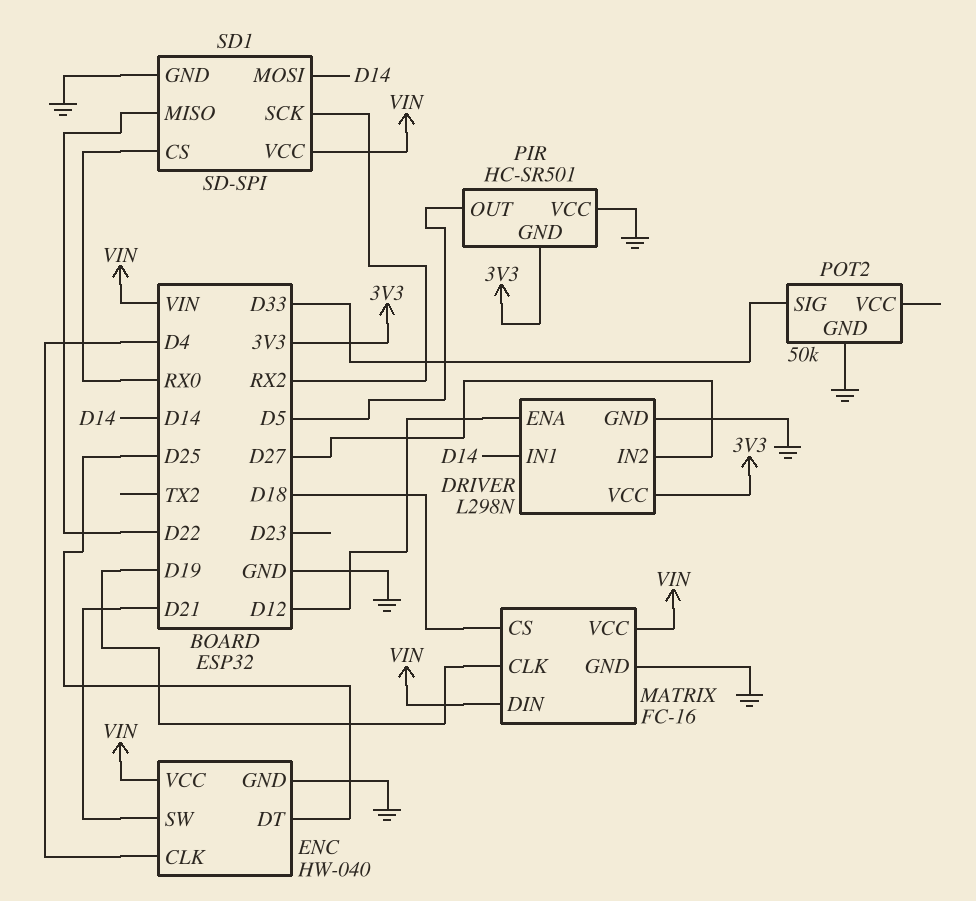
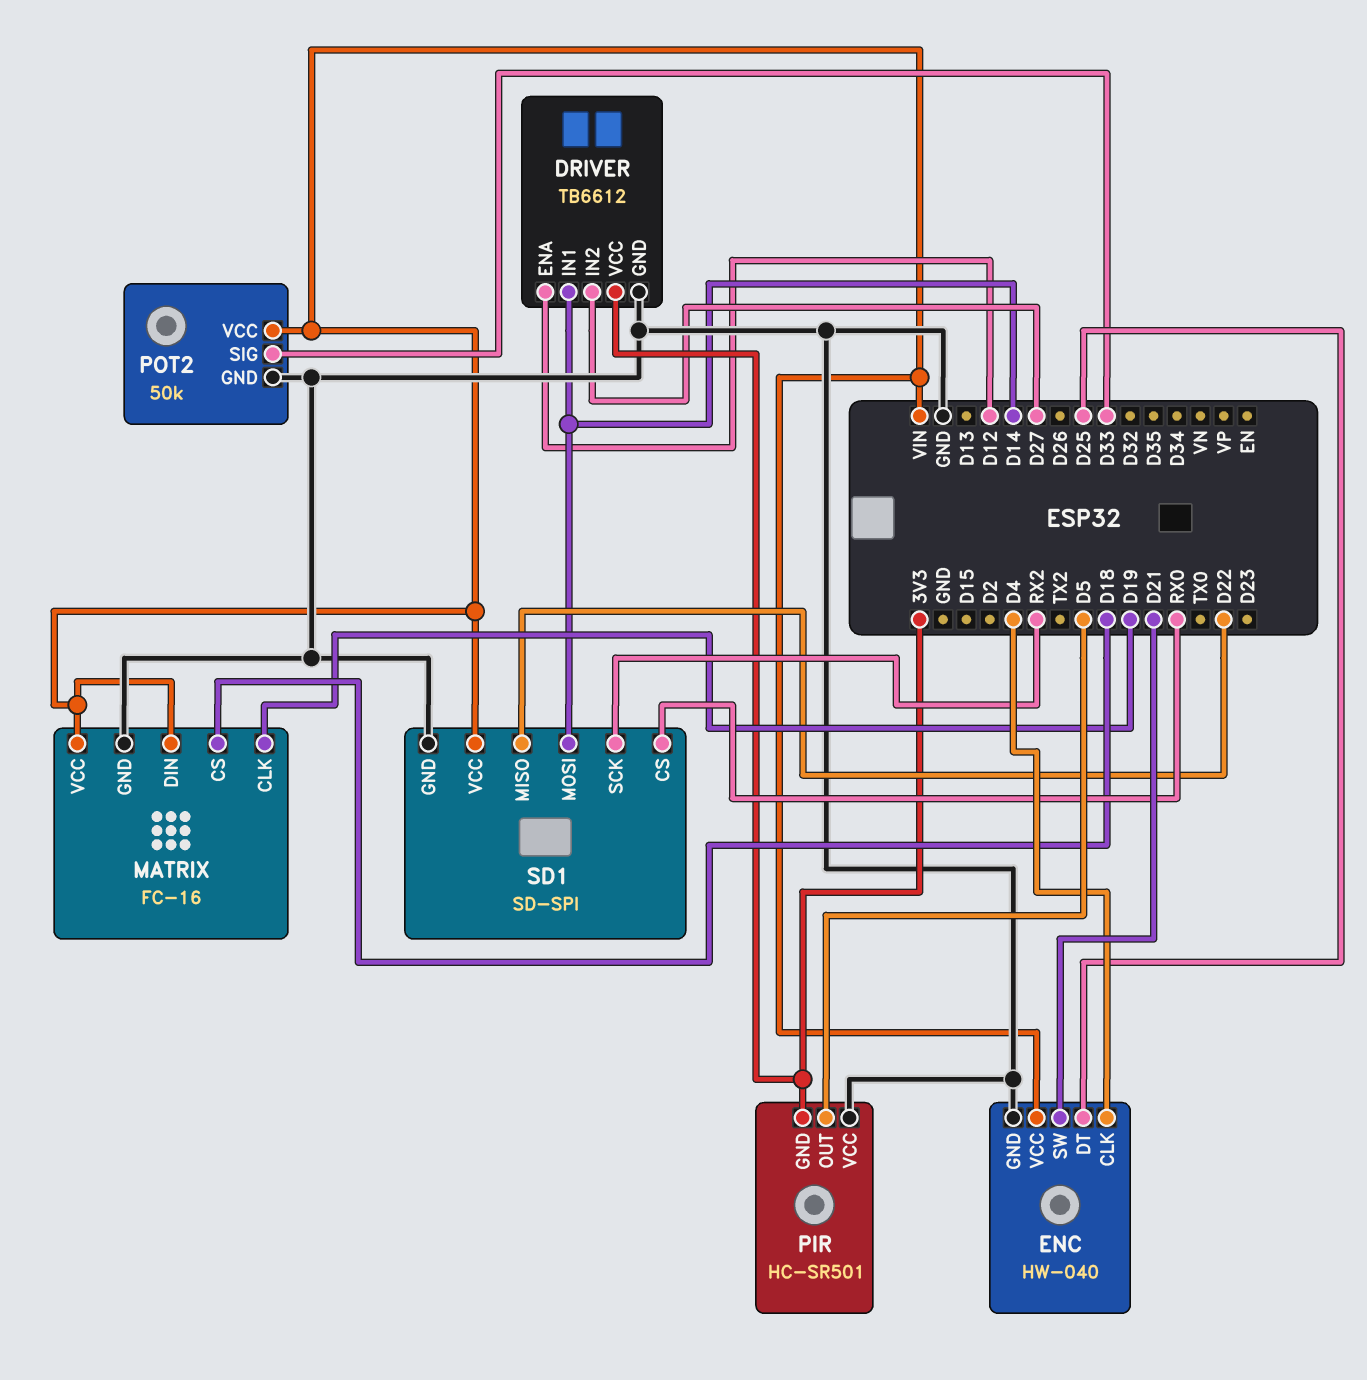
DRIVER: L298N -> TB6612
POT2 pin VCC: none -> VIN

